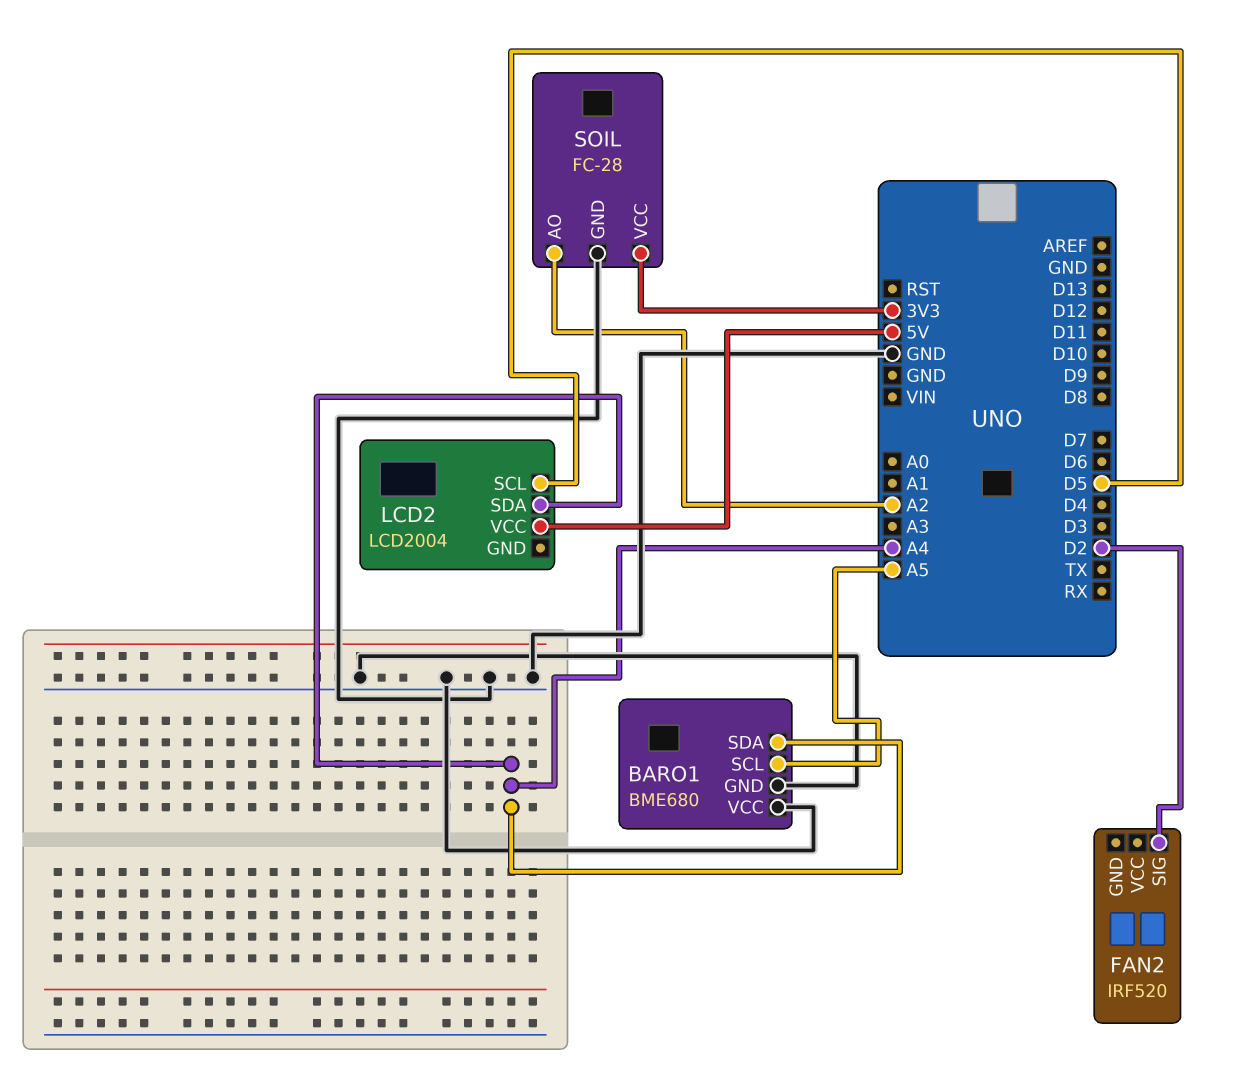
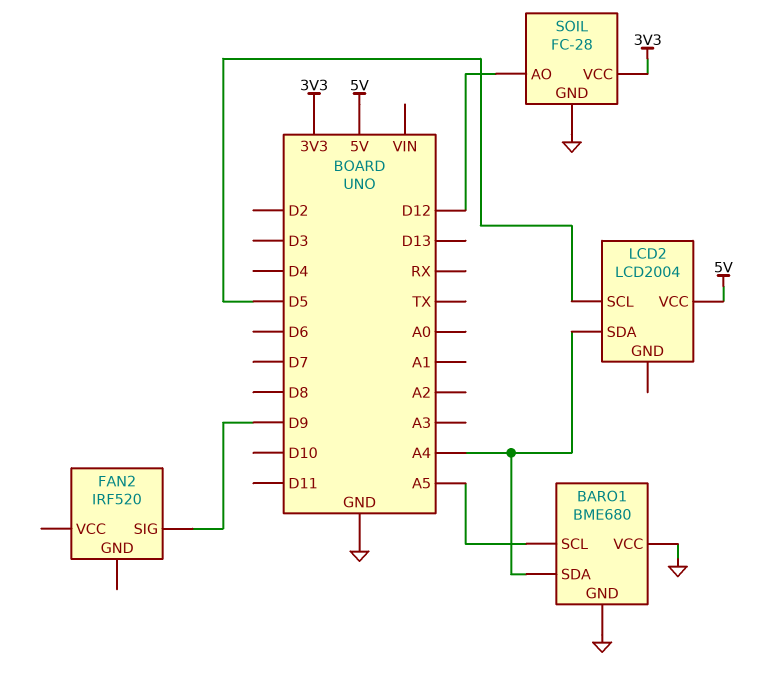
FAN2 pin SIG: D2 -> D9
SOIL pin AO: A2 -> D12

